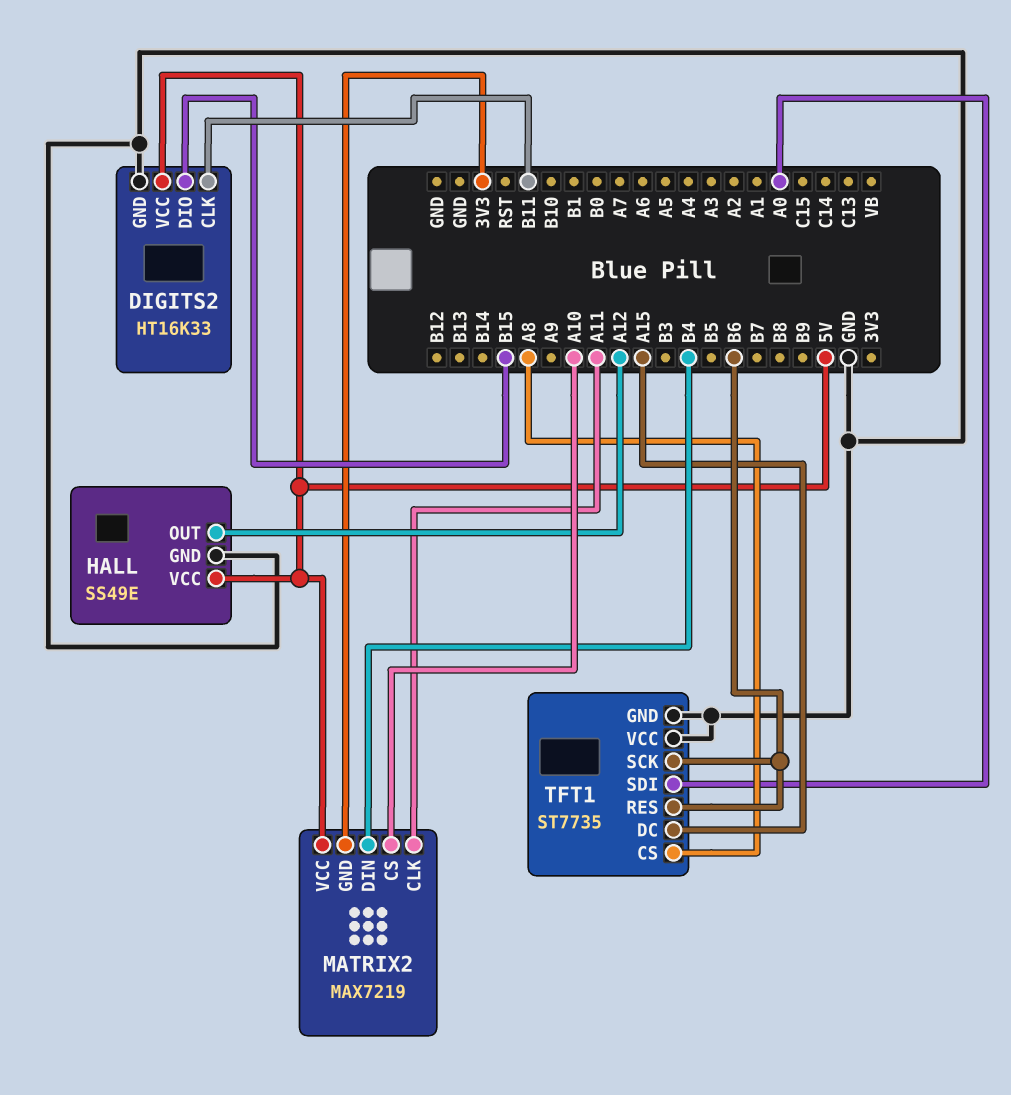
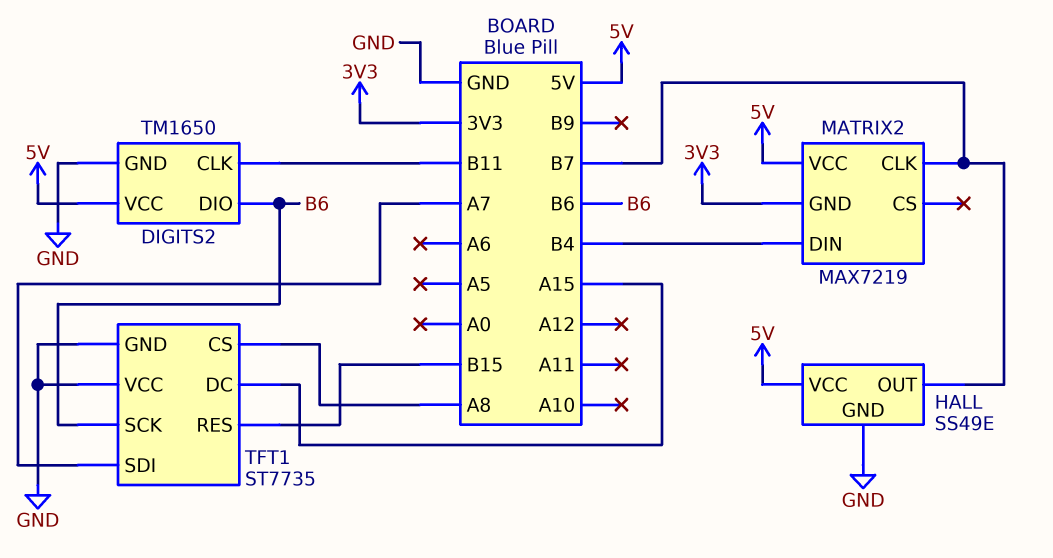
DIGITS2: HT16K33 -> TM1650
DIGITS2 pin DIO: B15 -> B6
HALL pin OUT: A12 -> B7
MATRIX2 pin CLK: A11 -> B7
MATRIX2 pin CS: A10 -> none
TFT1 pin RES: B6 -> B15
TFT1 pin SDI: A0 -> A7

